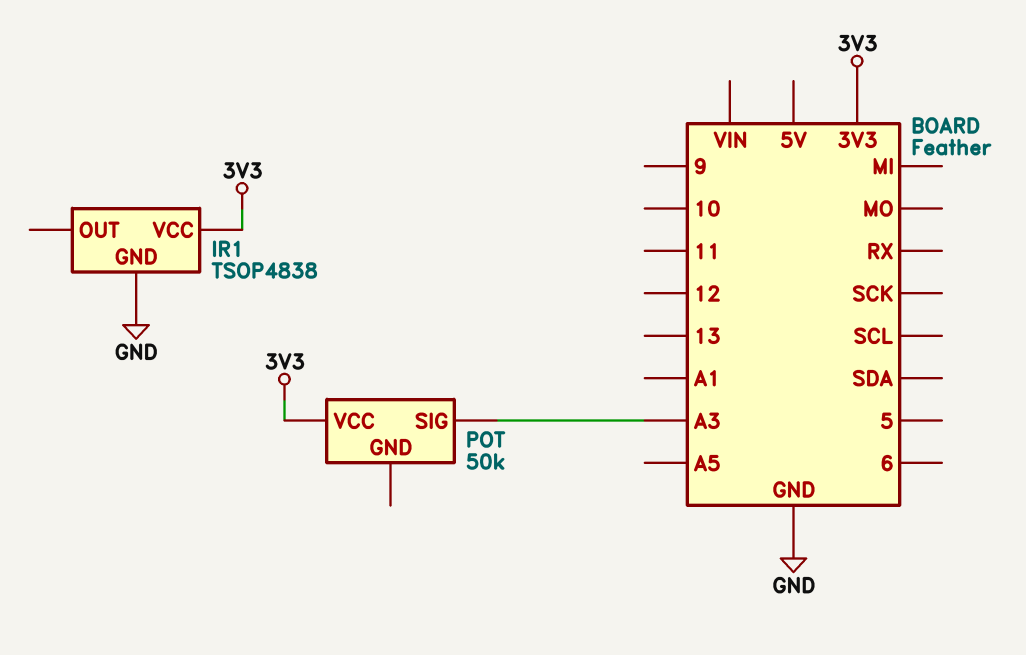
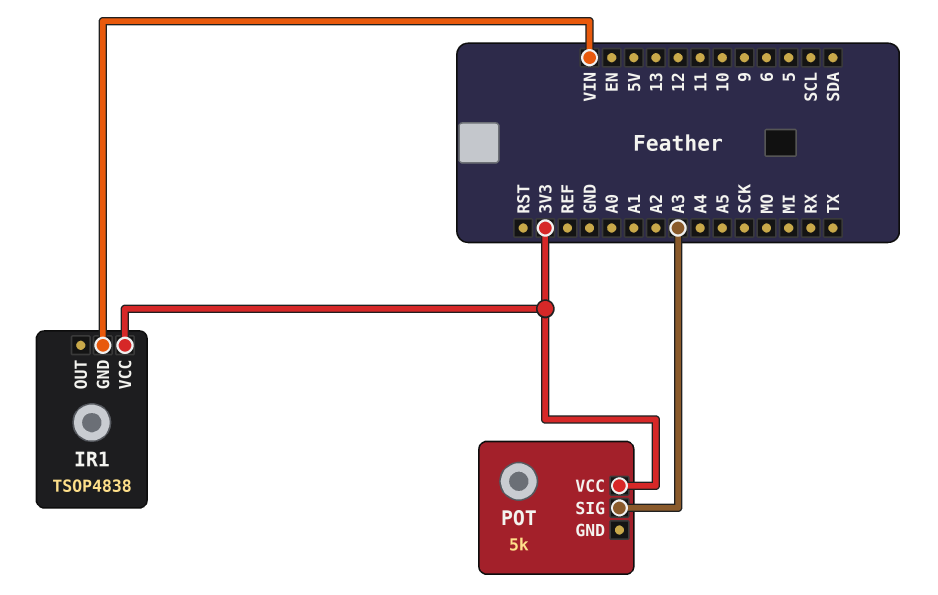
IR1 pin GND: GND -> VIN
POT: 50k -> 5k

